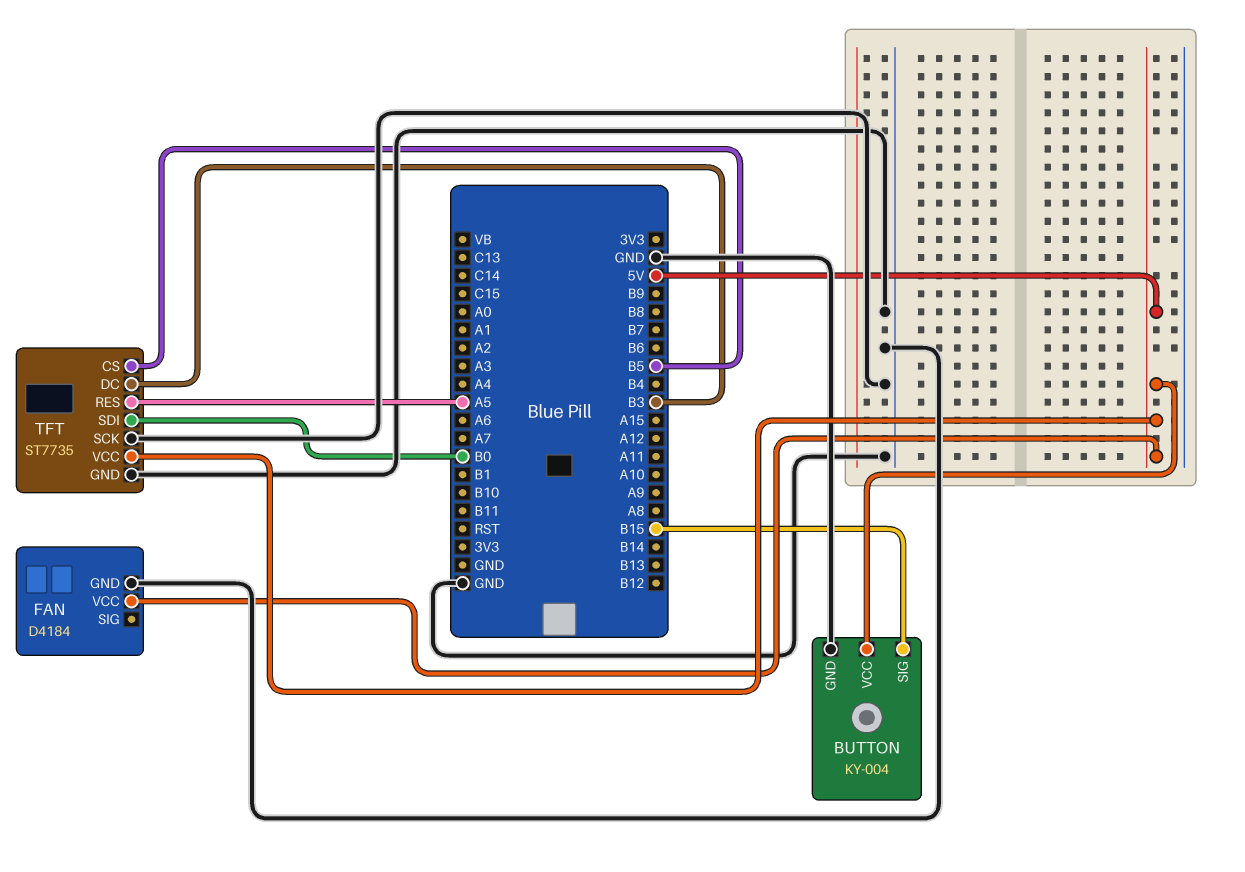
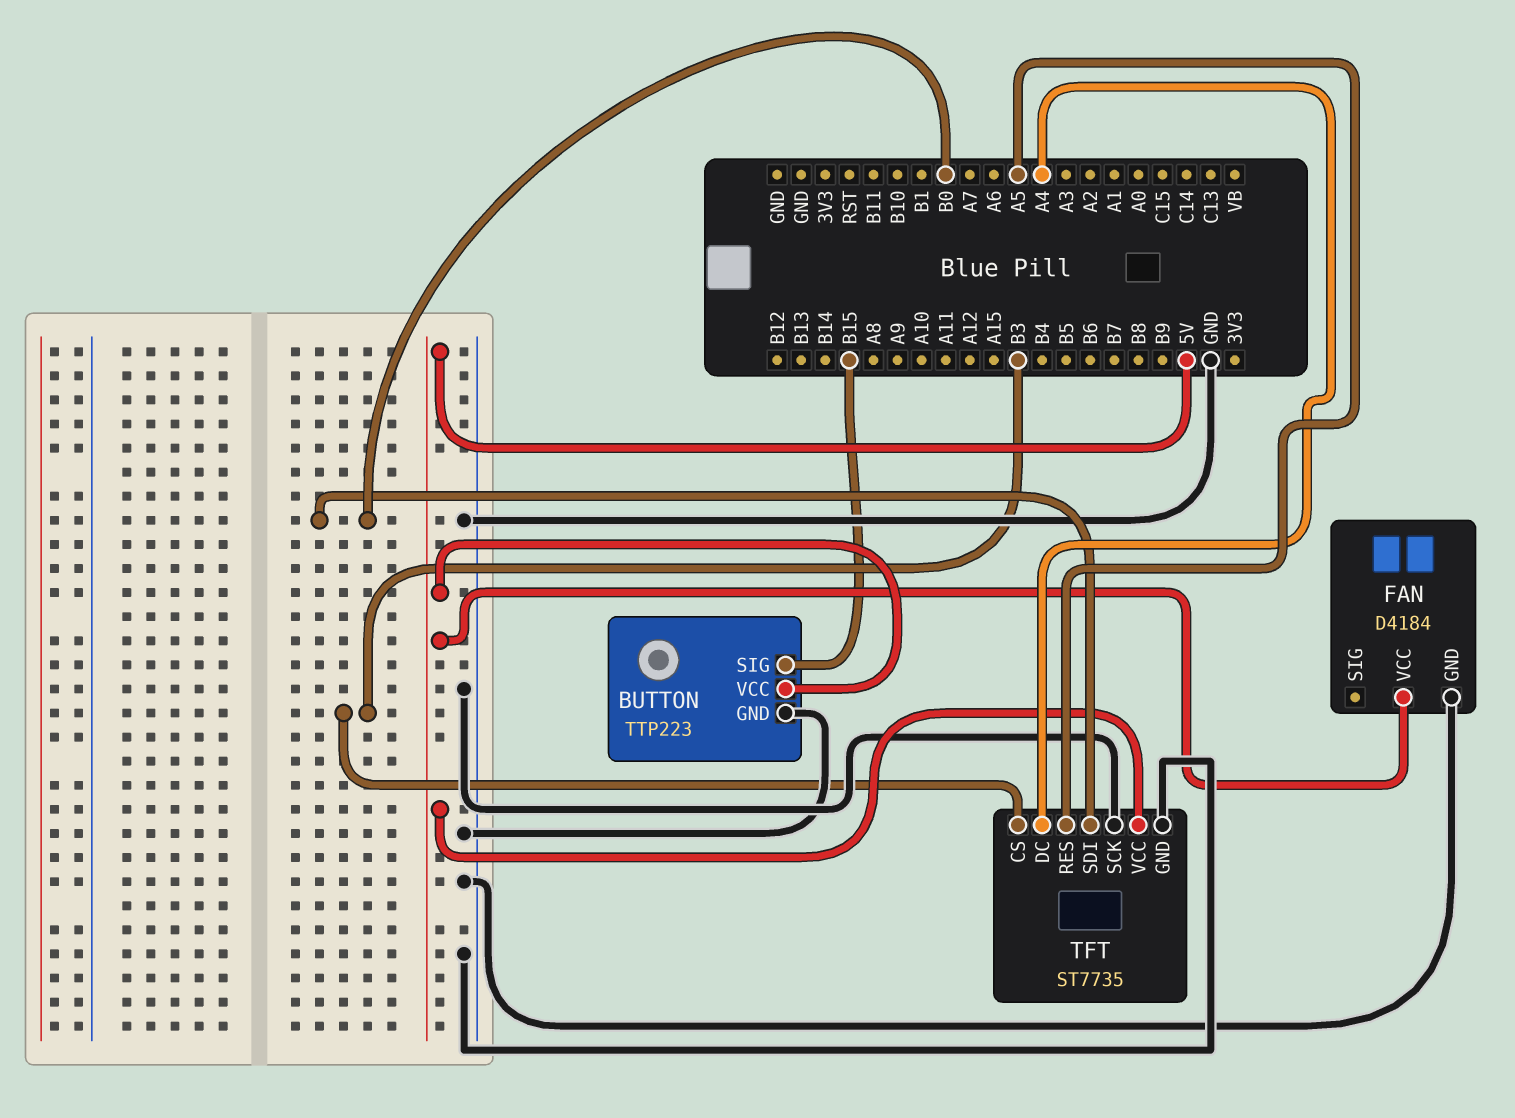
BUTTON: KY-004 -> TTP223
TFT pin CS: B5 -> B3
TFT pin DC: B3 -> A4

